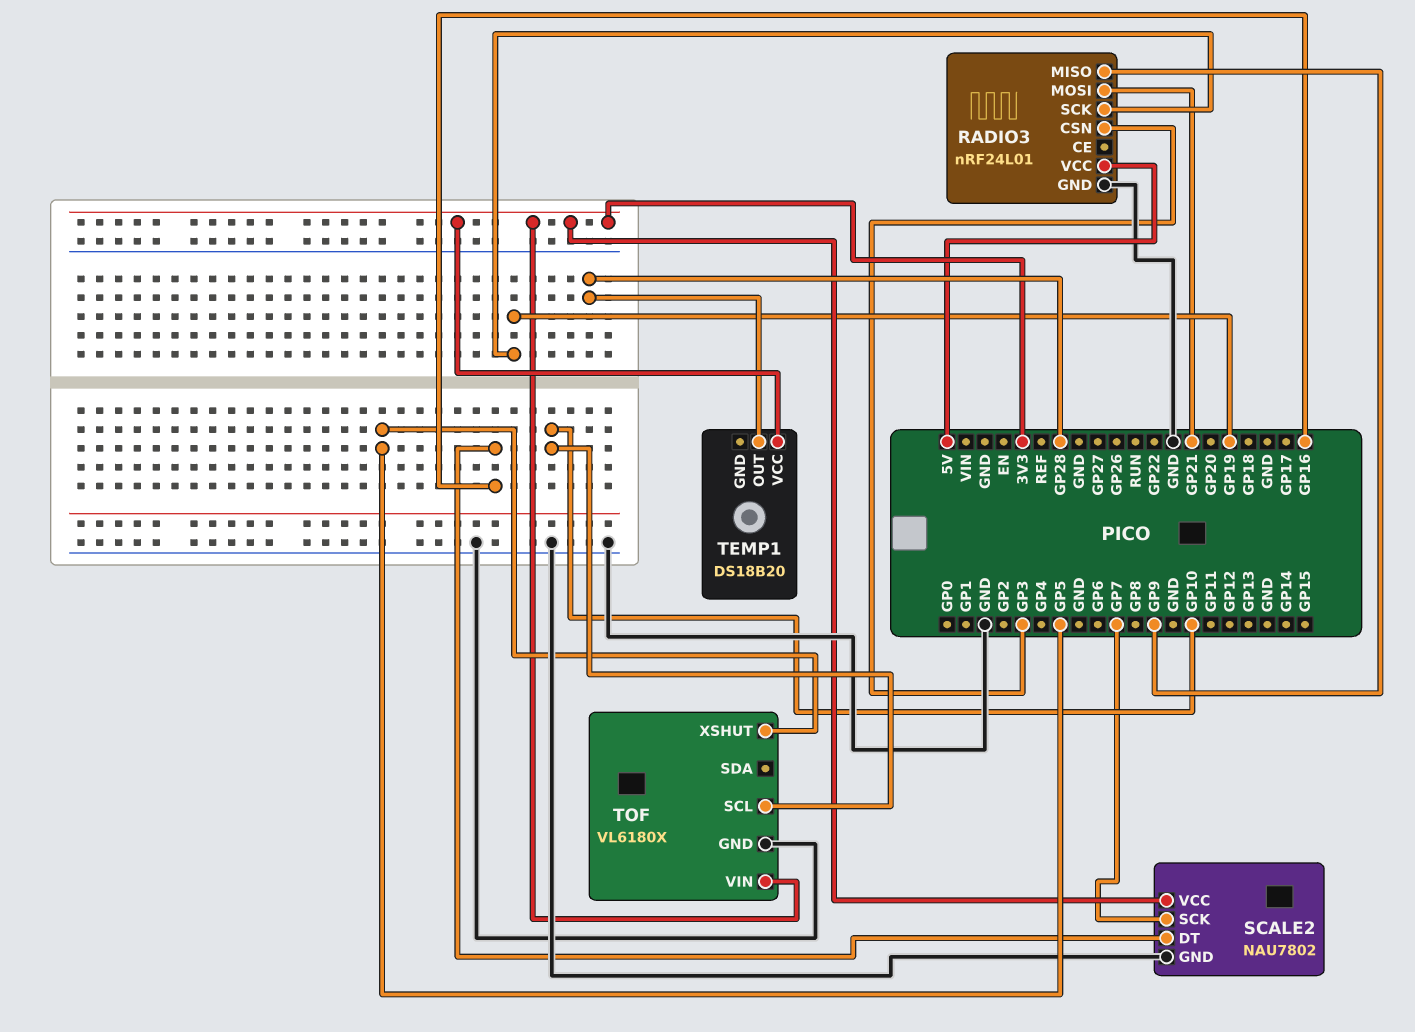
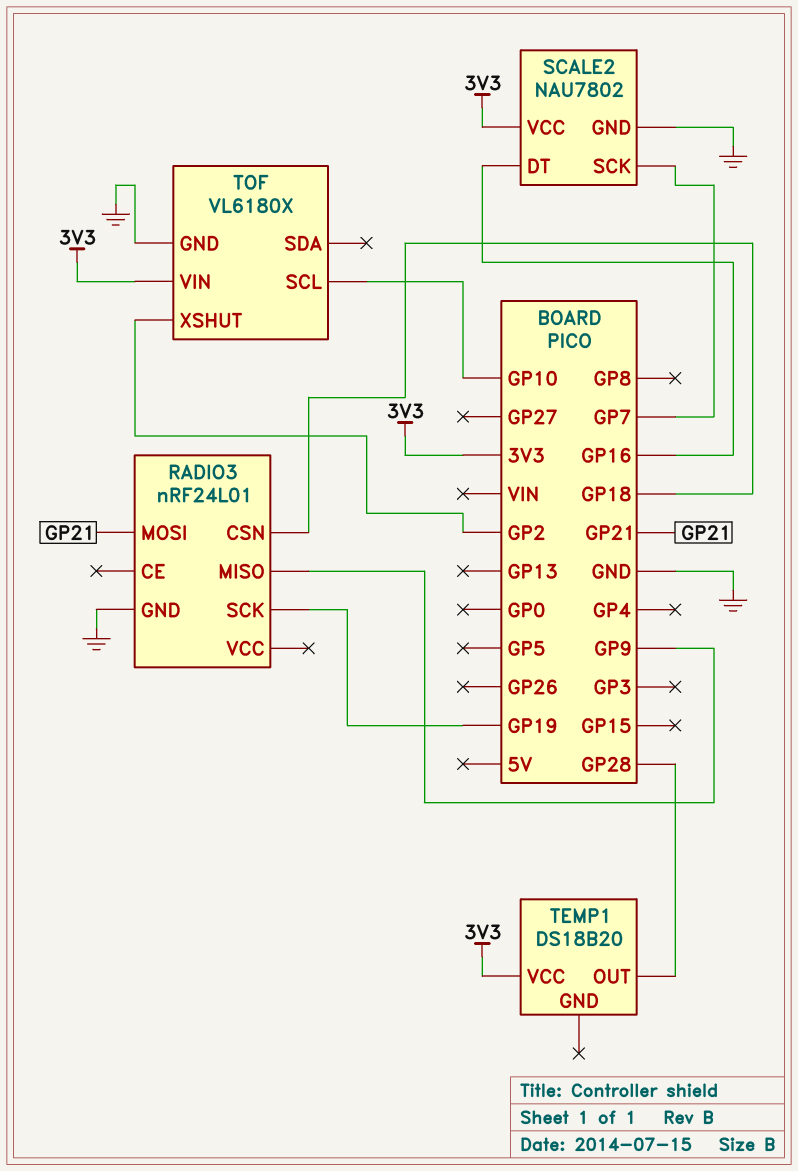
RADIO3 pin CSN: GP3 -> GP18
RADIO3 pin VCC: 5V -> none
TOF pin XSHUT: GP5 -> GP2

